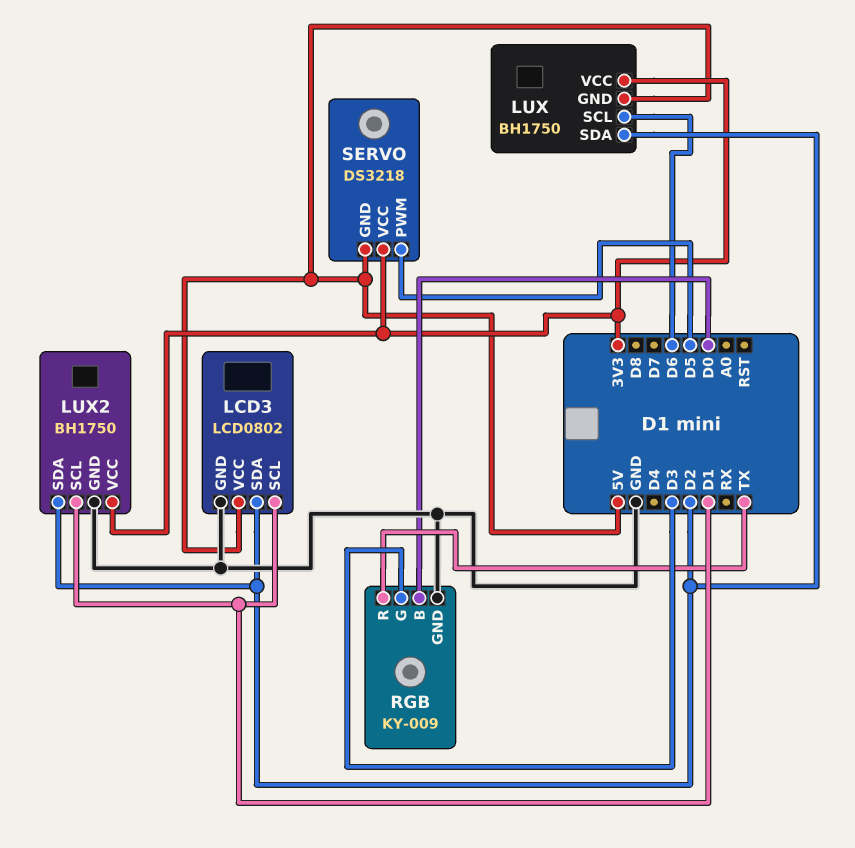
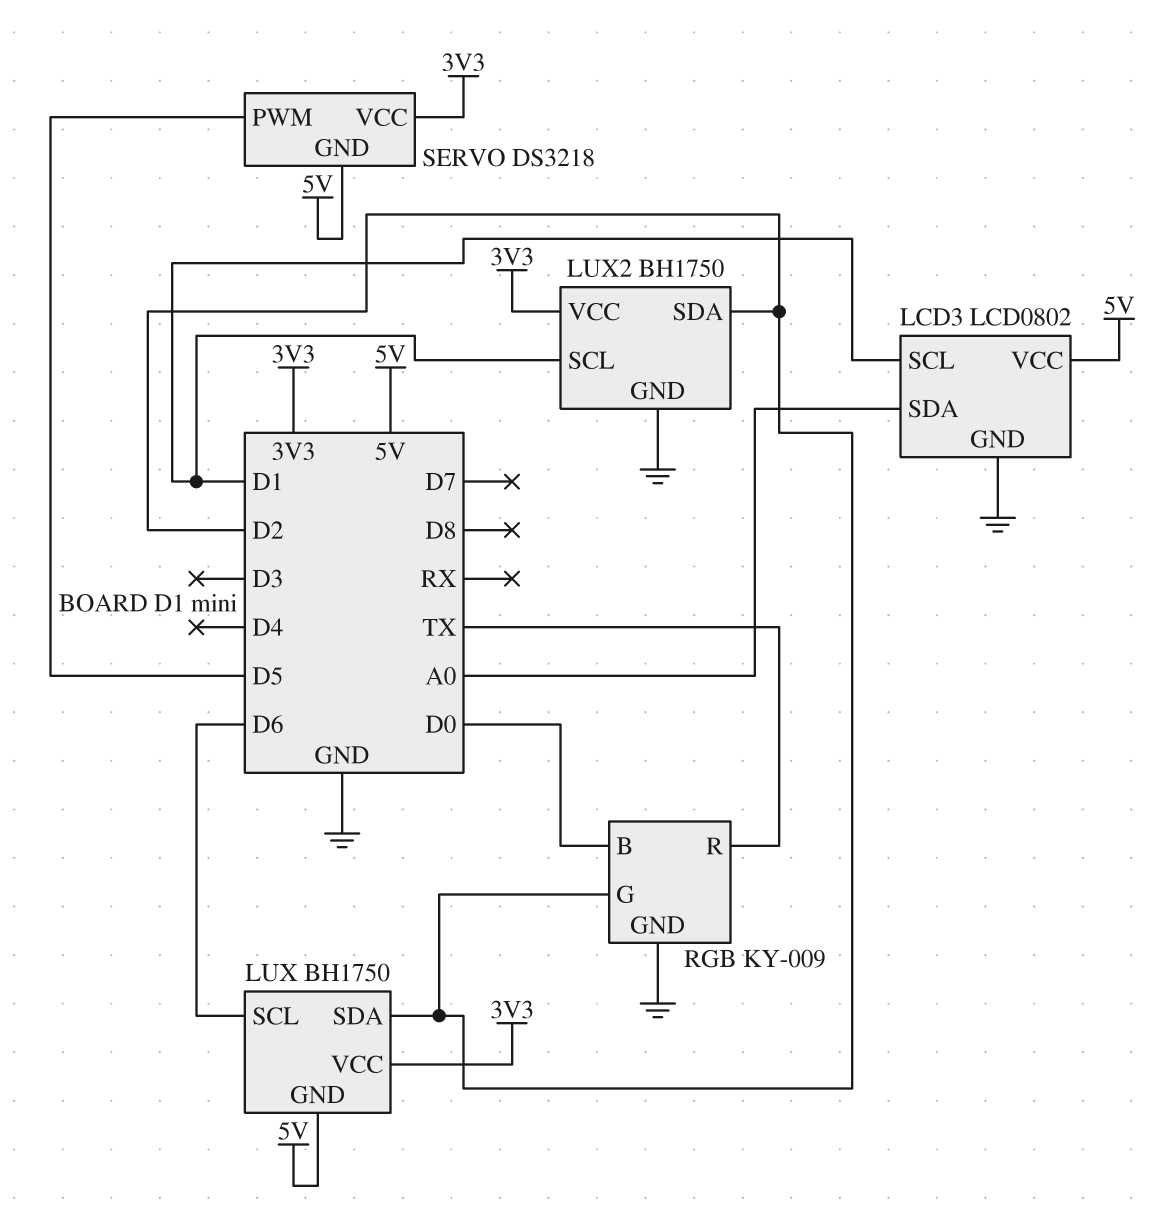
LCD3 pin SDA: D2 -> A0
RGB pin G: D3 -> D2

